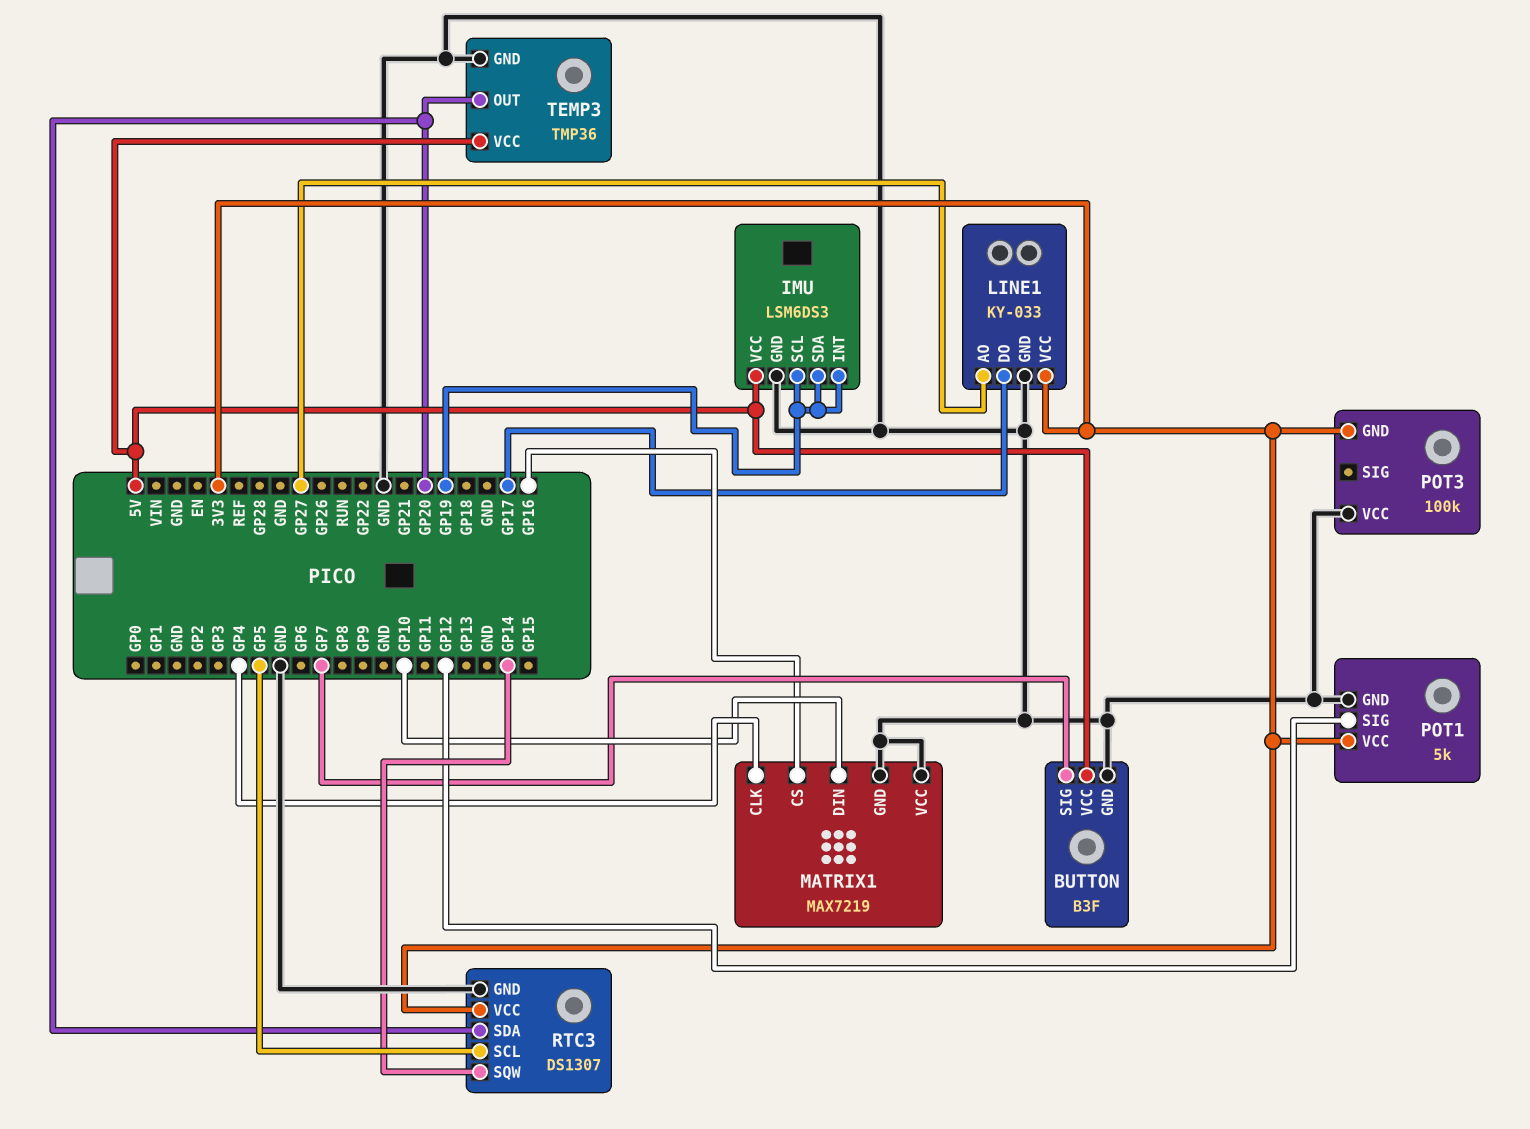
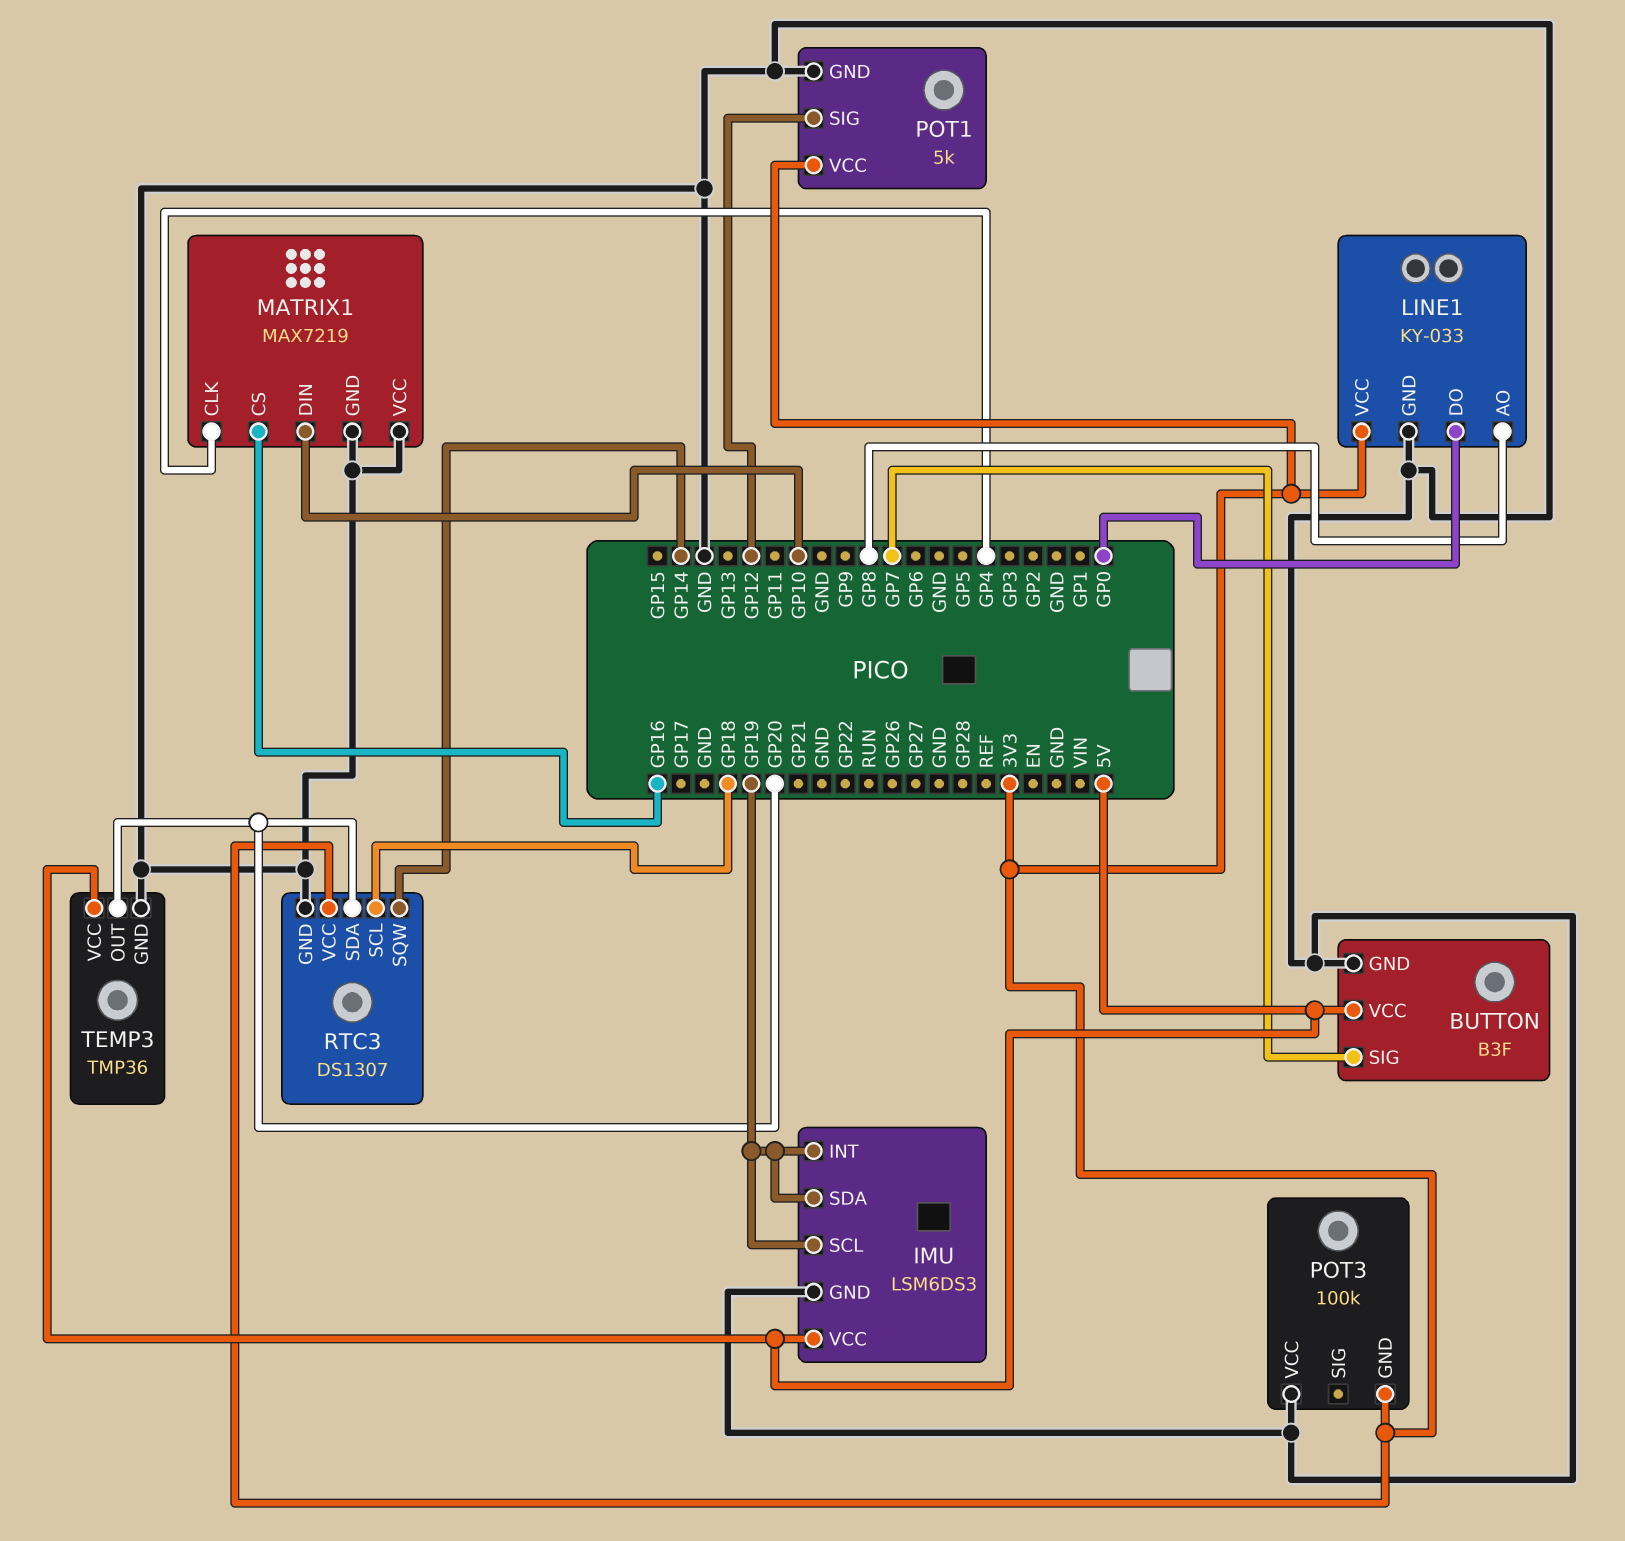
LINE1 pin AO: GP27 -> GP8
LINE1 pin DO: GP17 -> GP0
RTC3 pin SCL: GP5 -> GP18

